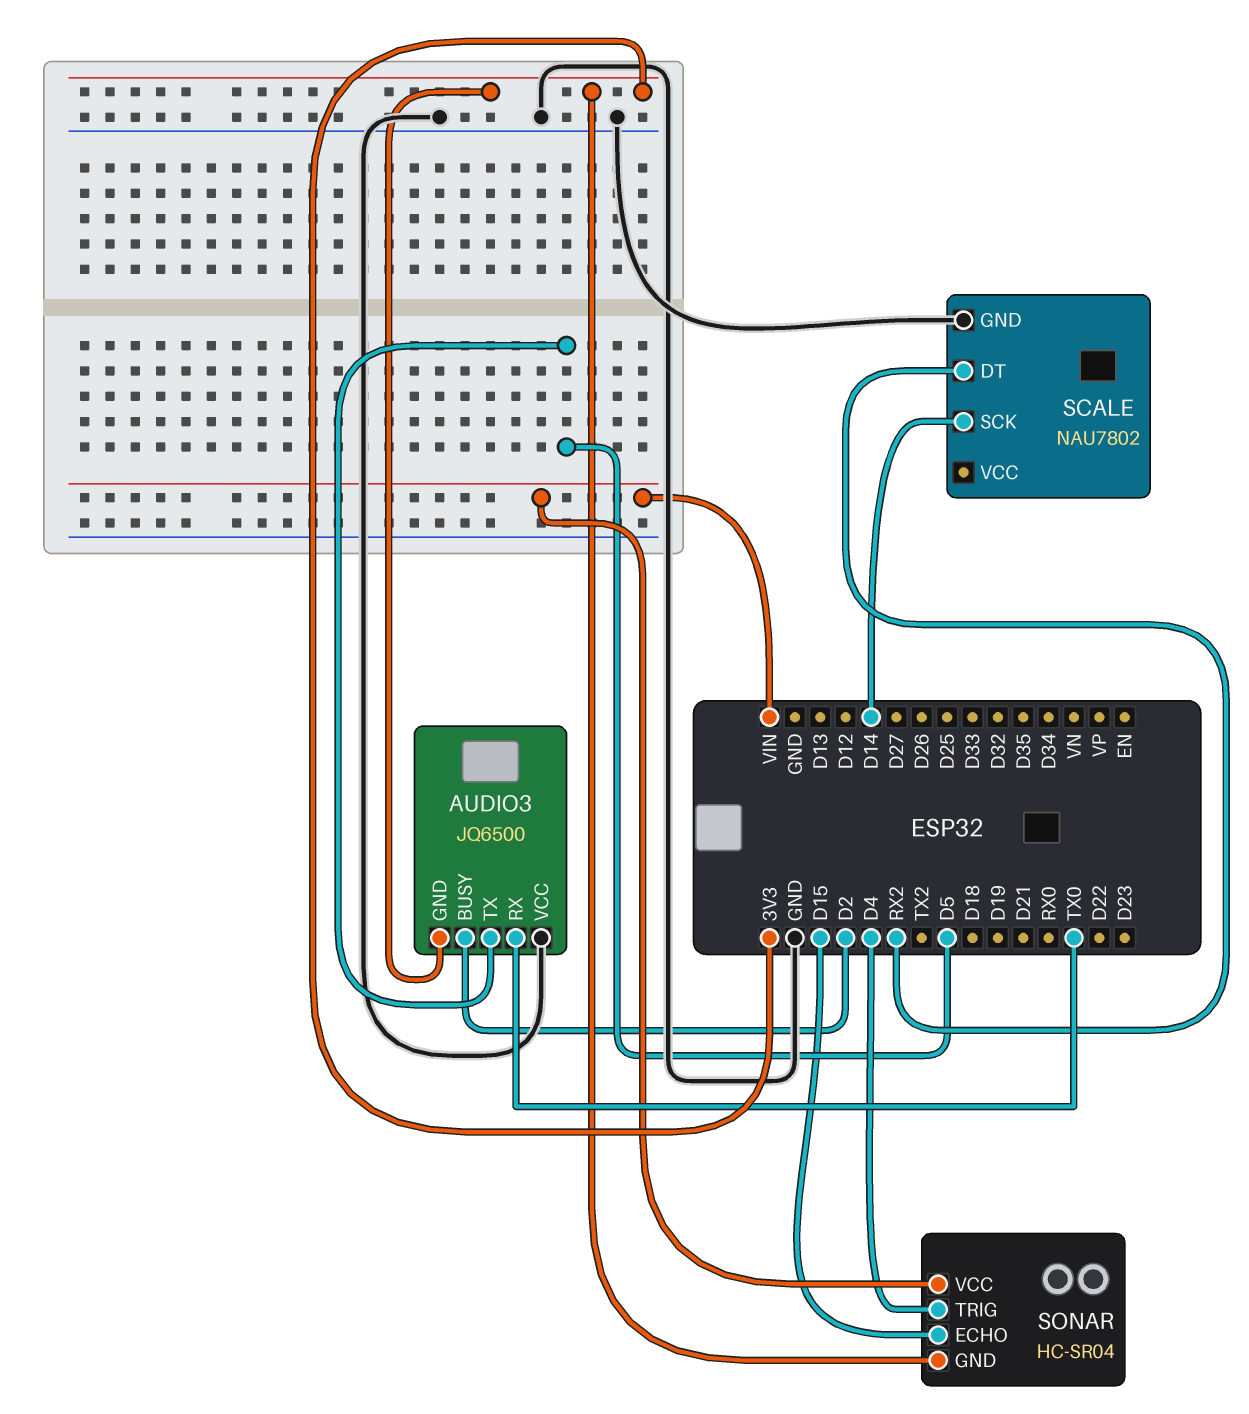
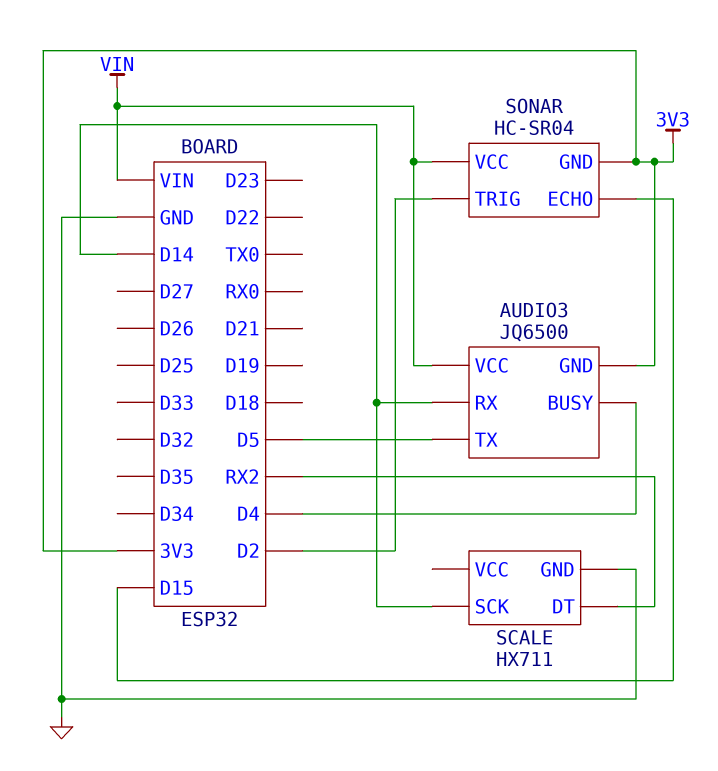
AUDIO3 pin BUSY: D2 -> D4
AUDIO3 pin RX: TX0 -> D14
AUDIO3 pin VCC: GND -> VIN
SCALE: NAU7802 -> HX711
SONAR pin TRIG: D4 -> D2

